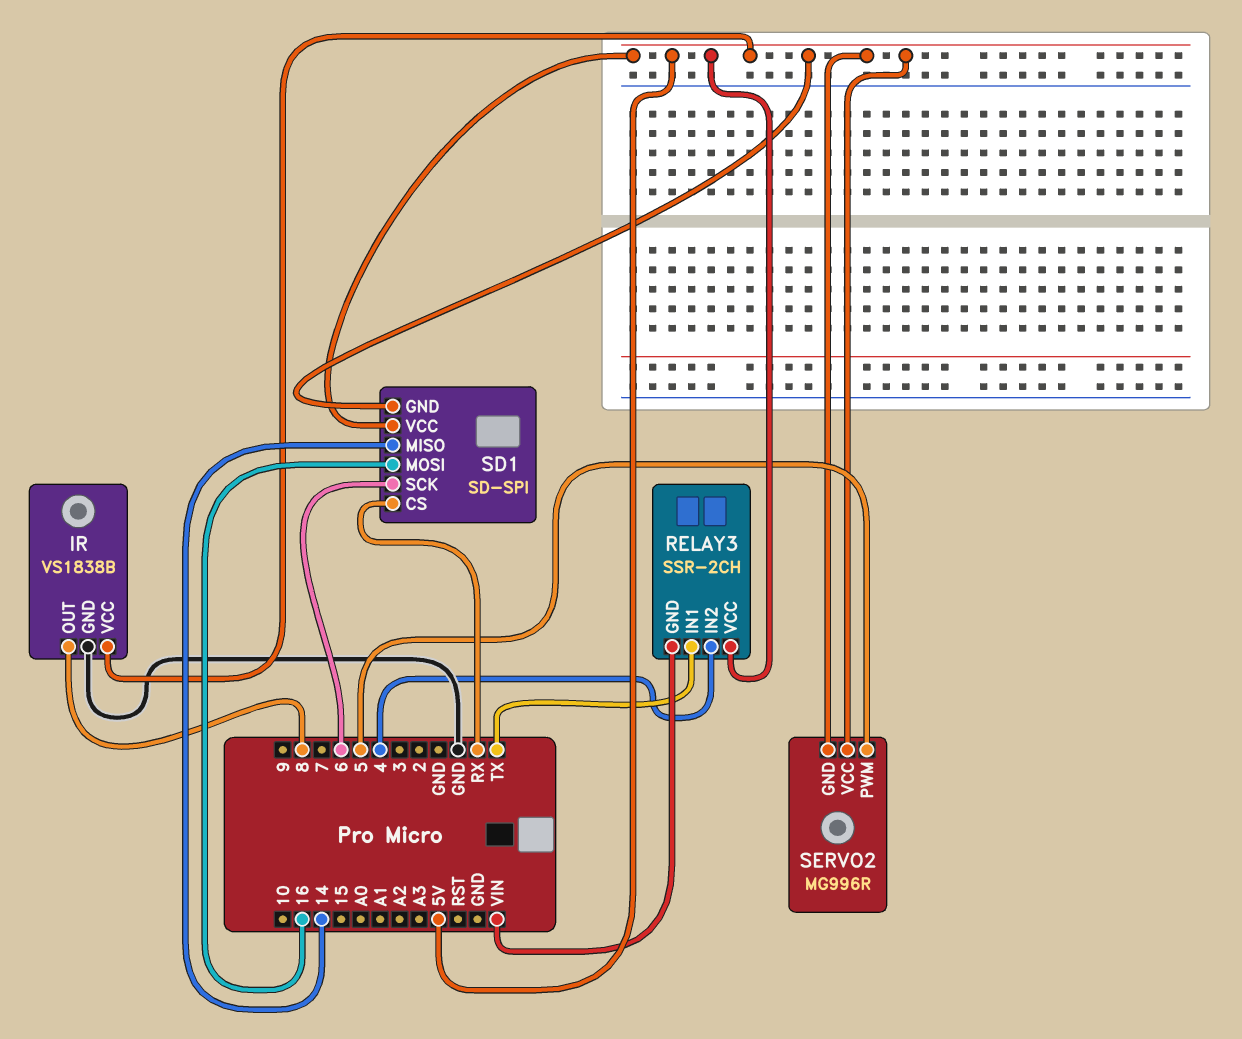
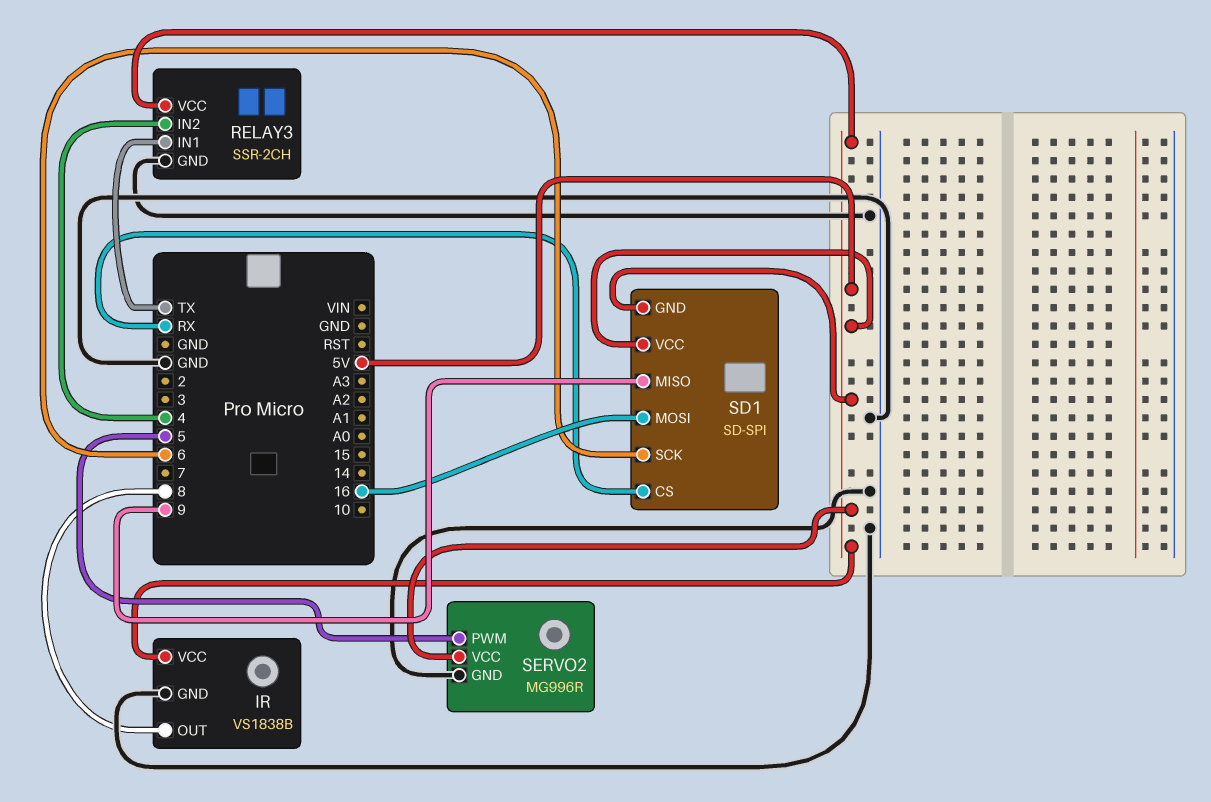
RELAY3 pin GND: VIN -> GND
SD1 pin MISO: 14 -> 9
SERVO2 pin GND: 5V -> GND

